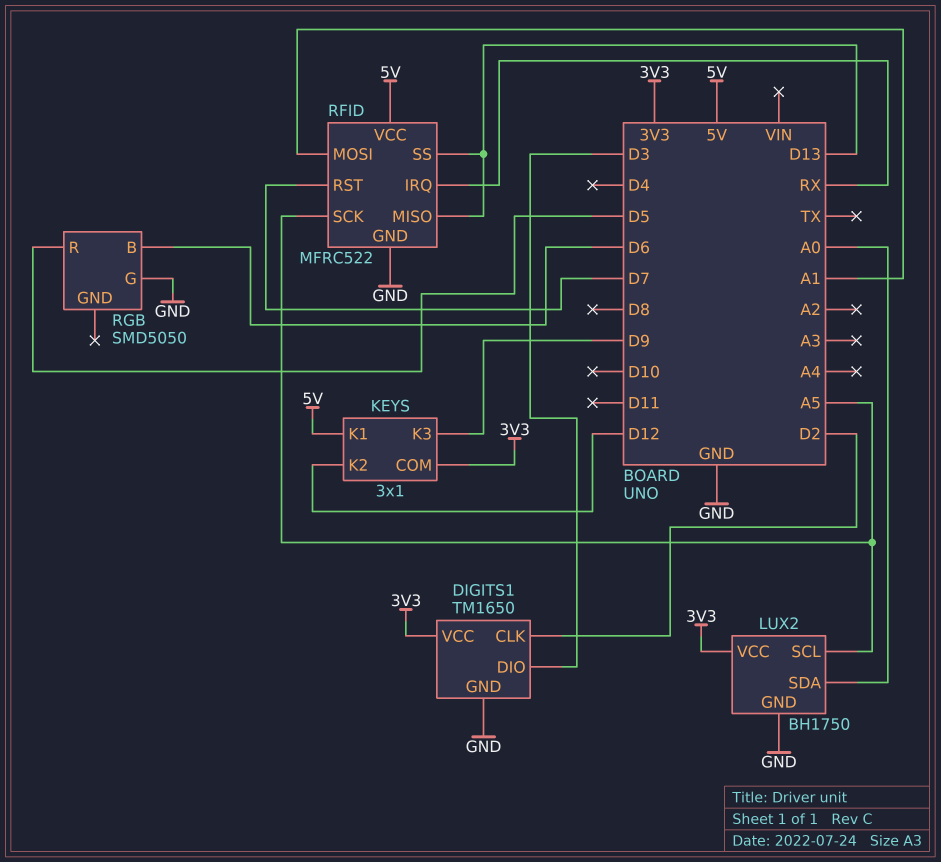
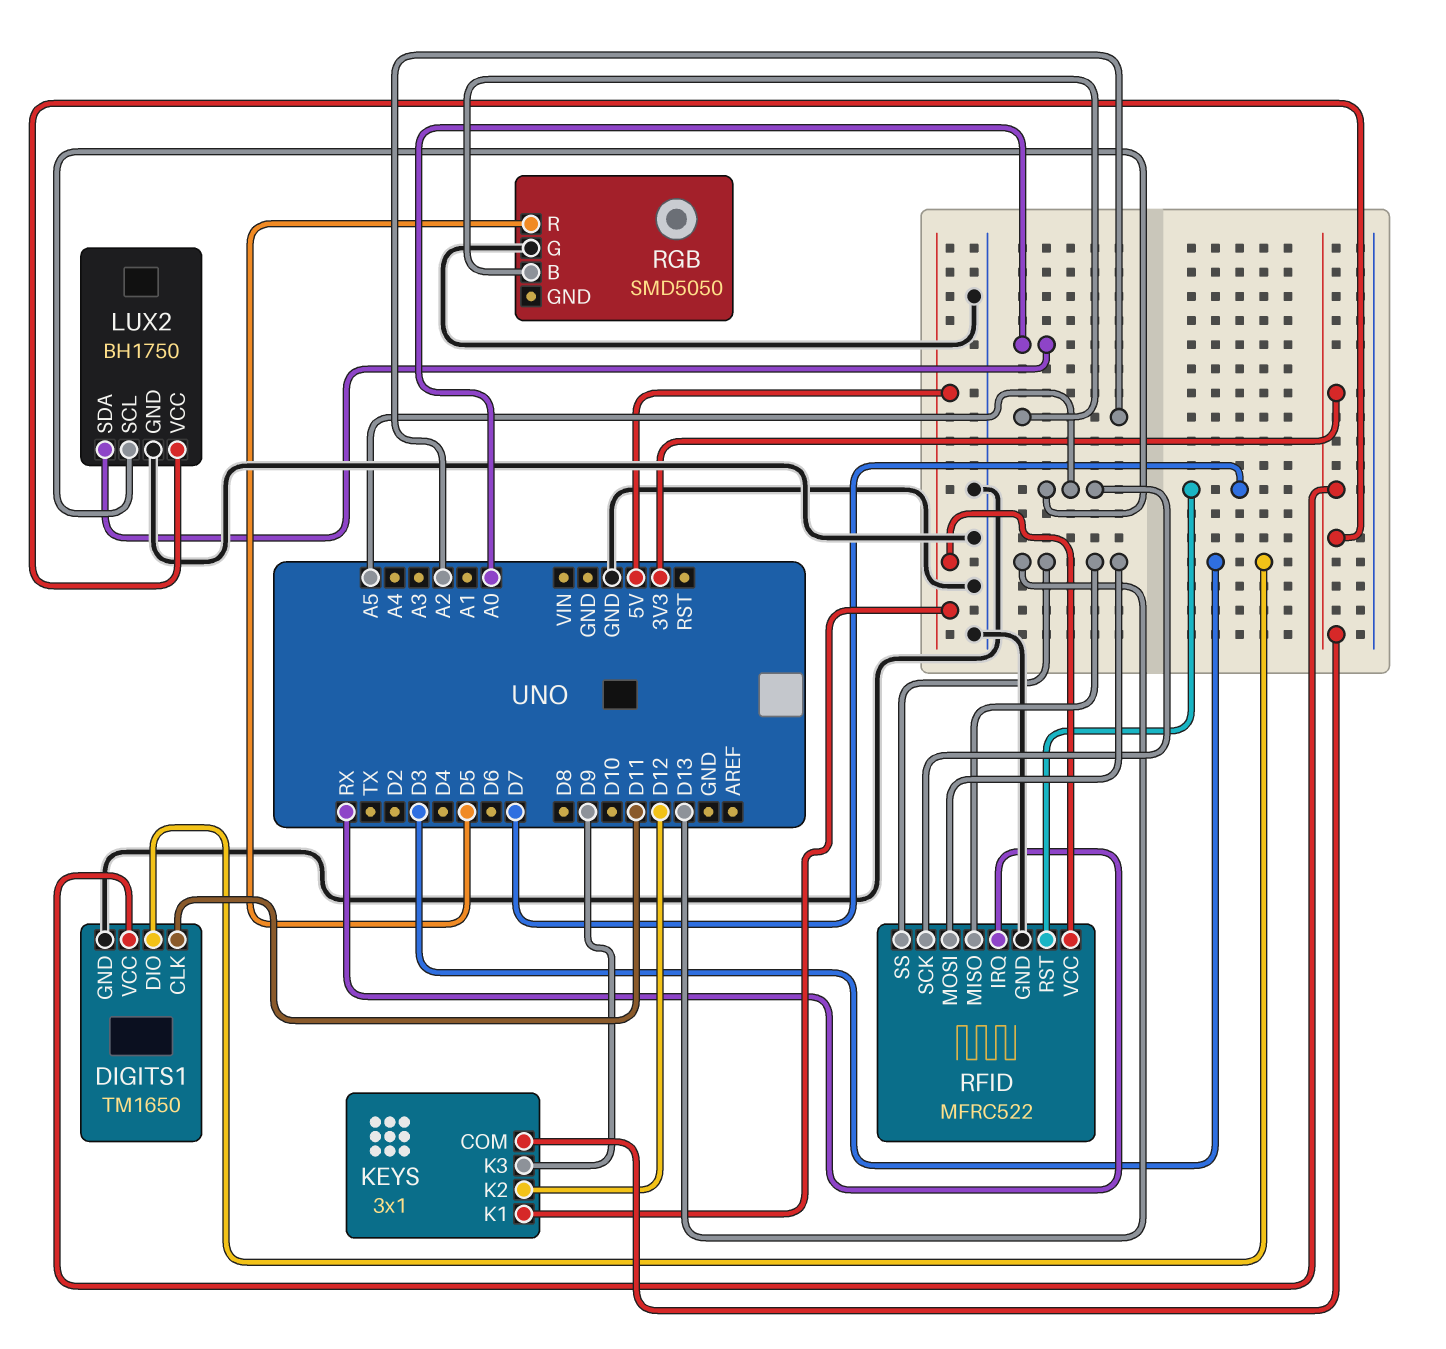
DIGITS1 pin CLK: D2 -> D11
RFID pin MOSI: A1 -> D13
RGB pin B: D6 -> A2

